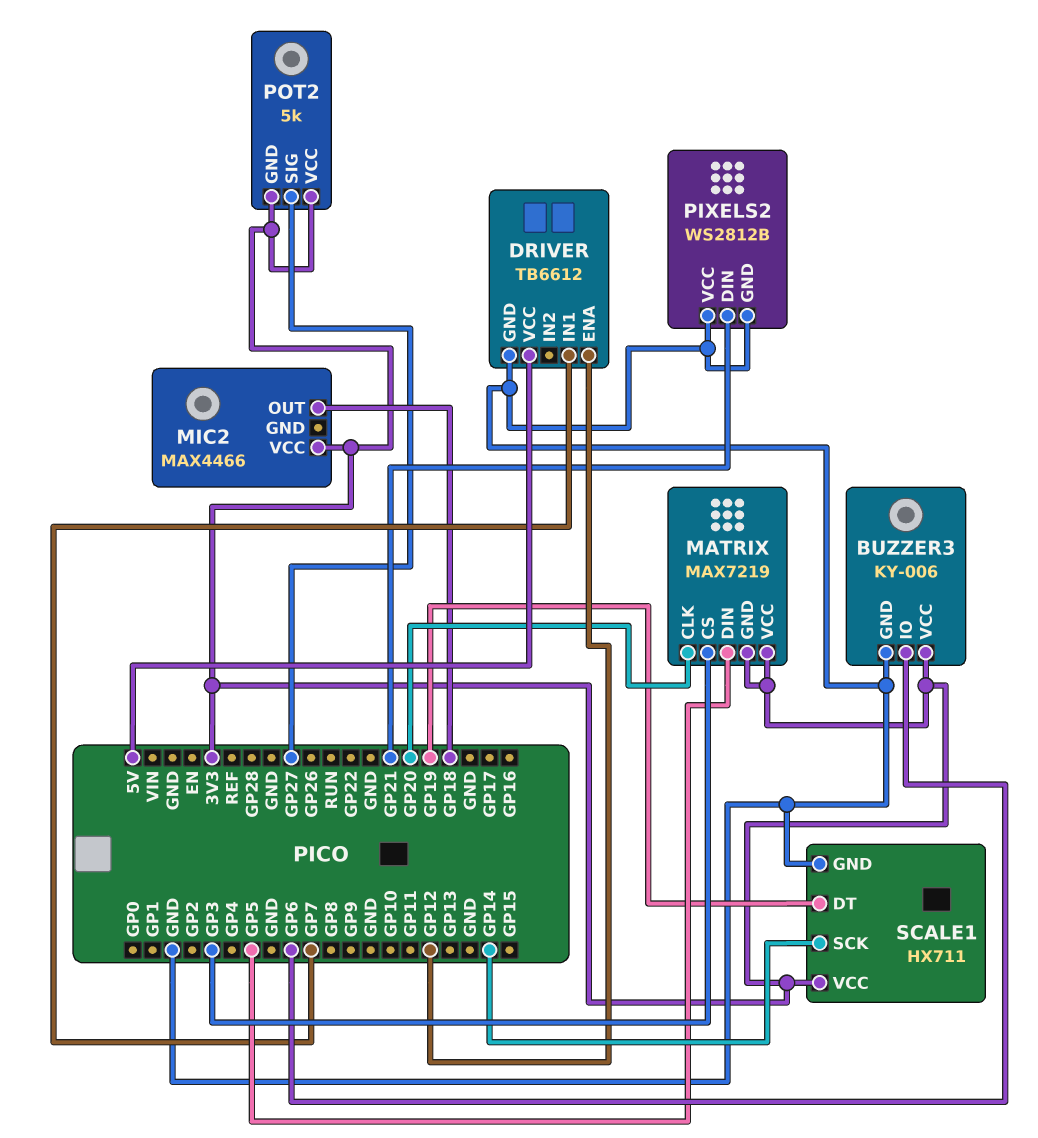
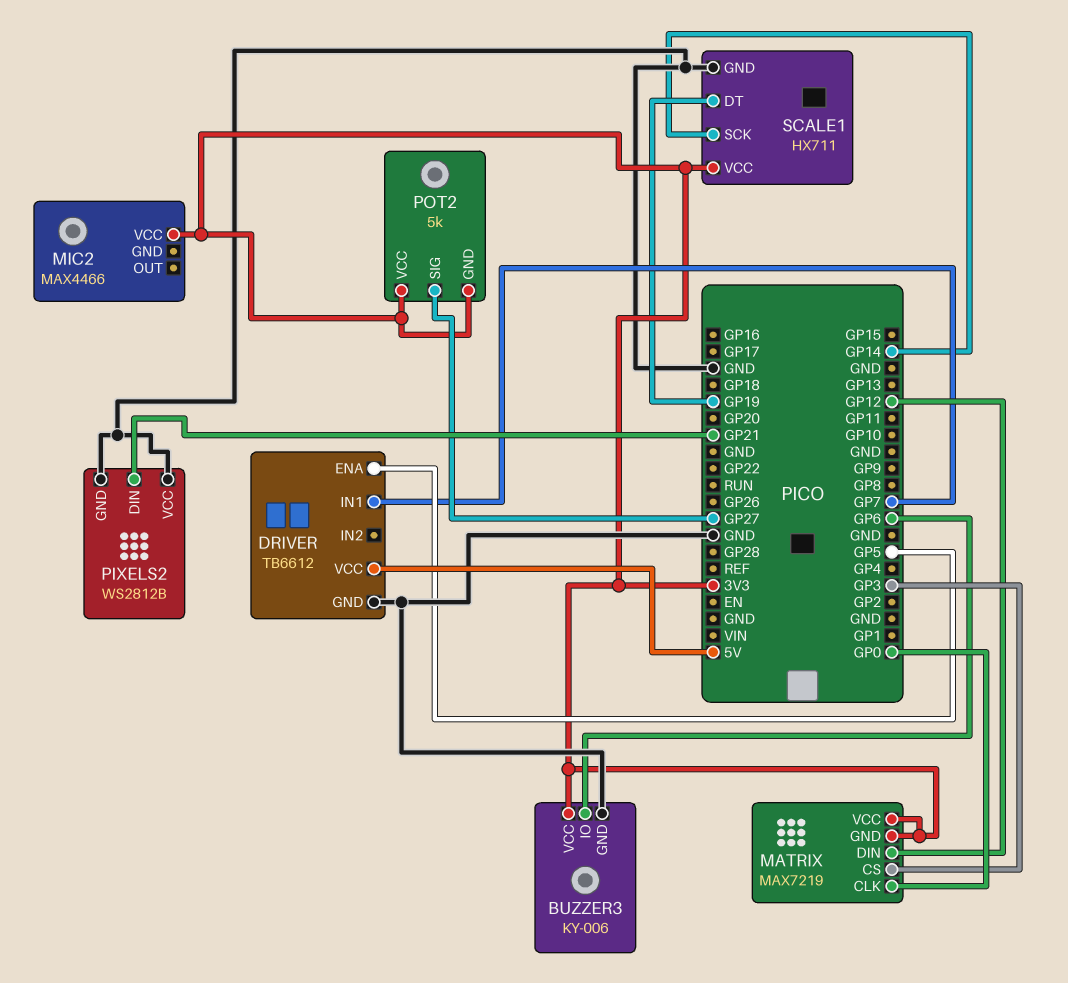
DRIVER pin ENA: GP12 -> GP5
MATRIX pin CLK: GP20 -> GP0
MATRIX pin DIN: GP5 -> GP12
MIC2 pin OUT: GP18 -> none

